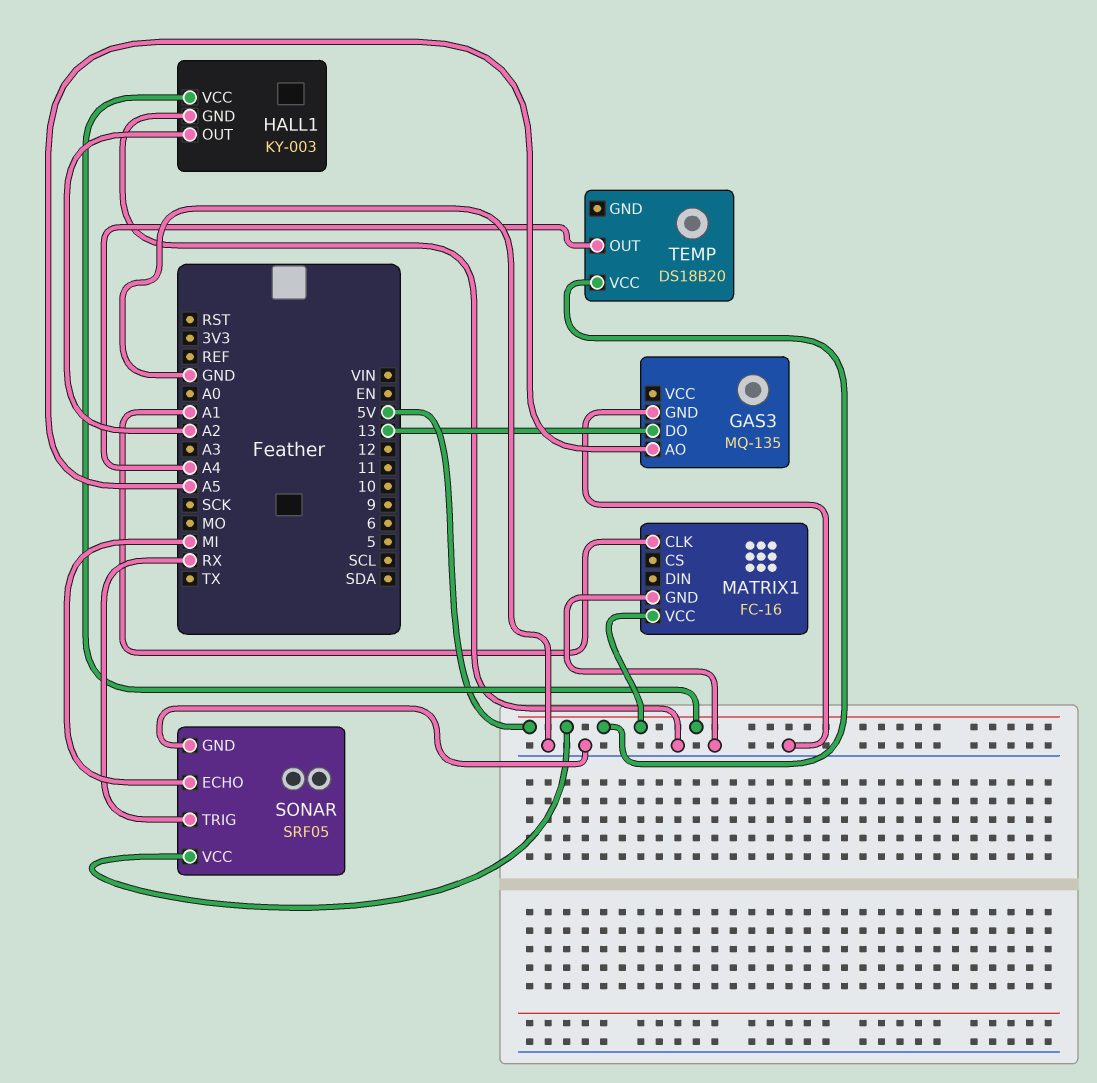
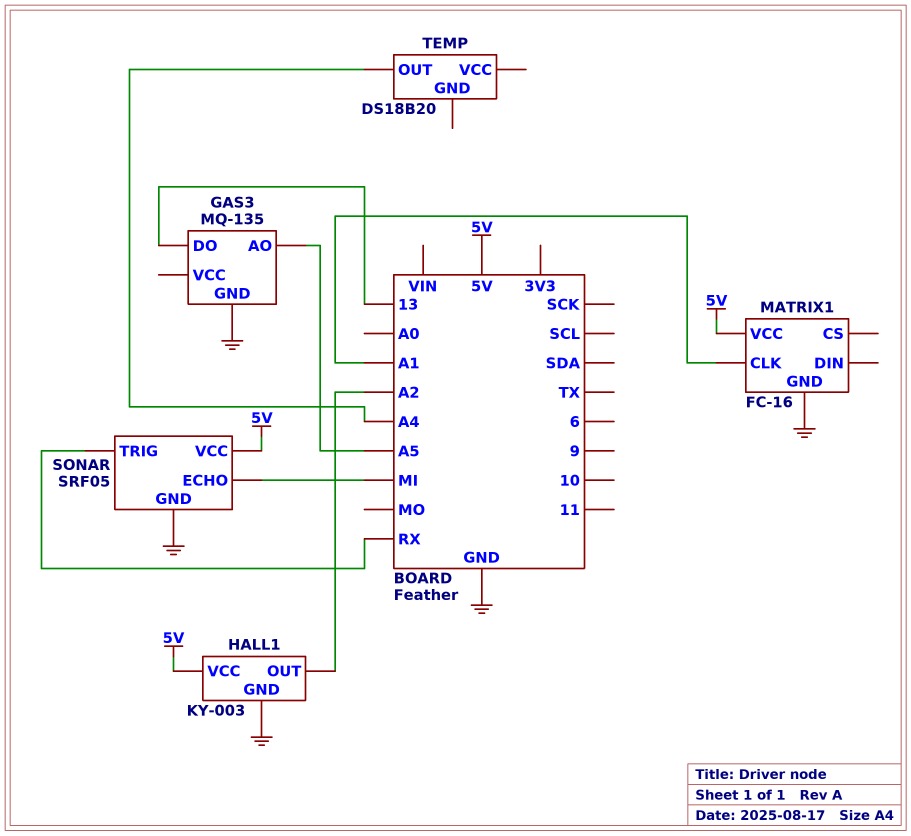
TEMP pin VCC: 5V -> none

